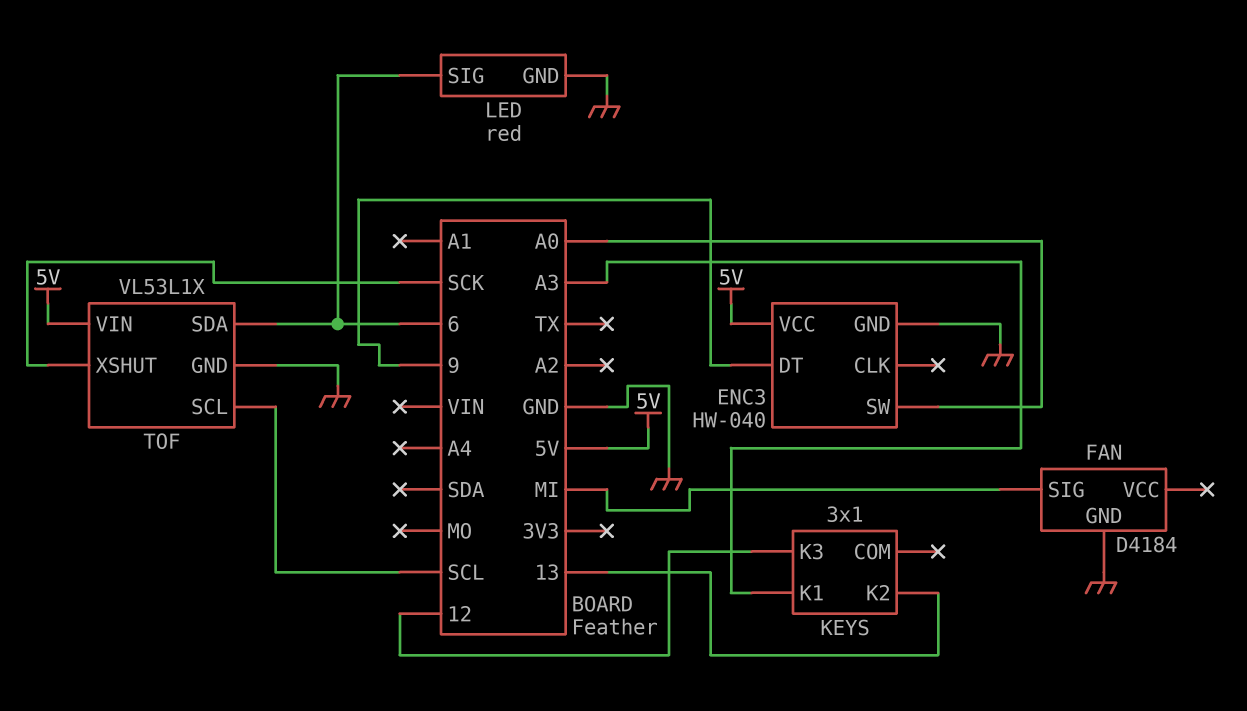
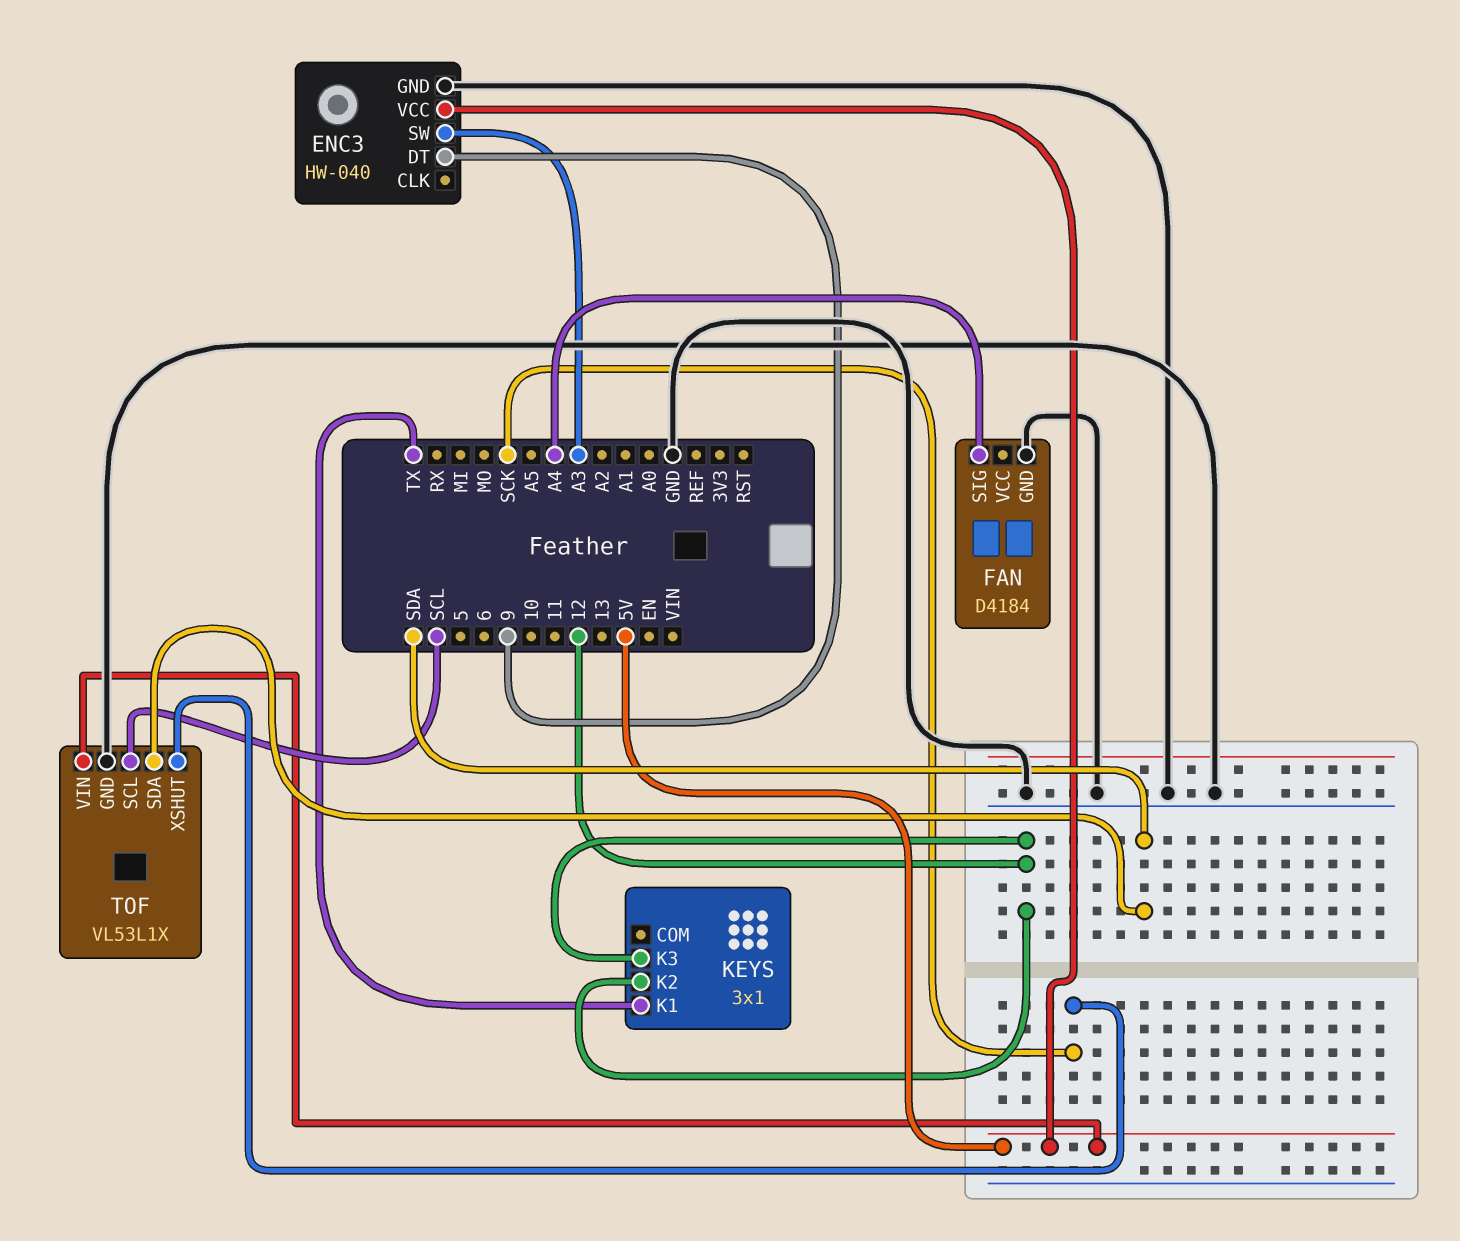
ENC3 pin SW: A0 -> A3
FAN pin SIG: MI -> A4
KEYS pin K1: A3 -> TX
KEYS pin K2: 13 -> 12
LED: red -> none
LED pin GND: GND -> none
LED pin SIG: 6 -> none
TOF pin SDA: 6 -> SDA

